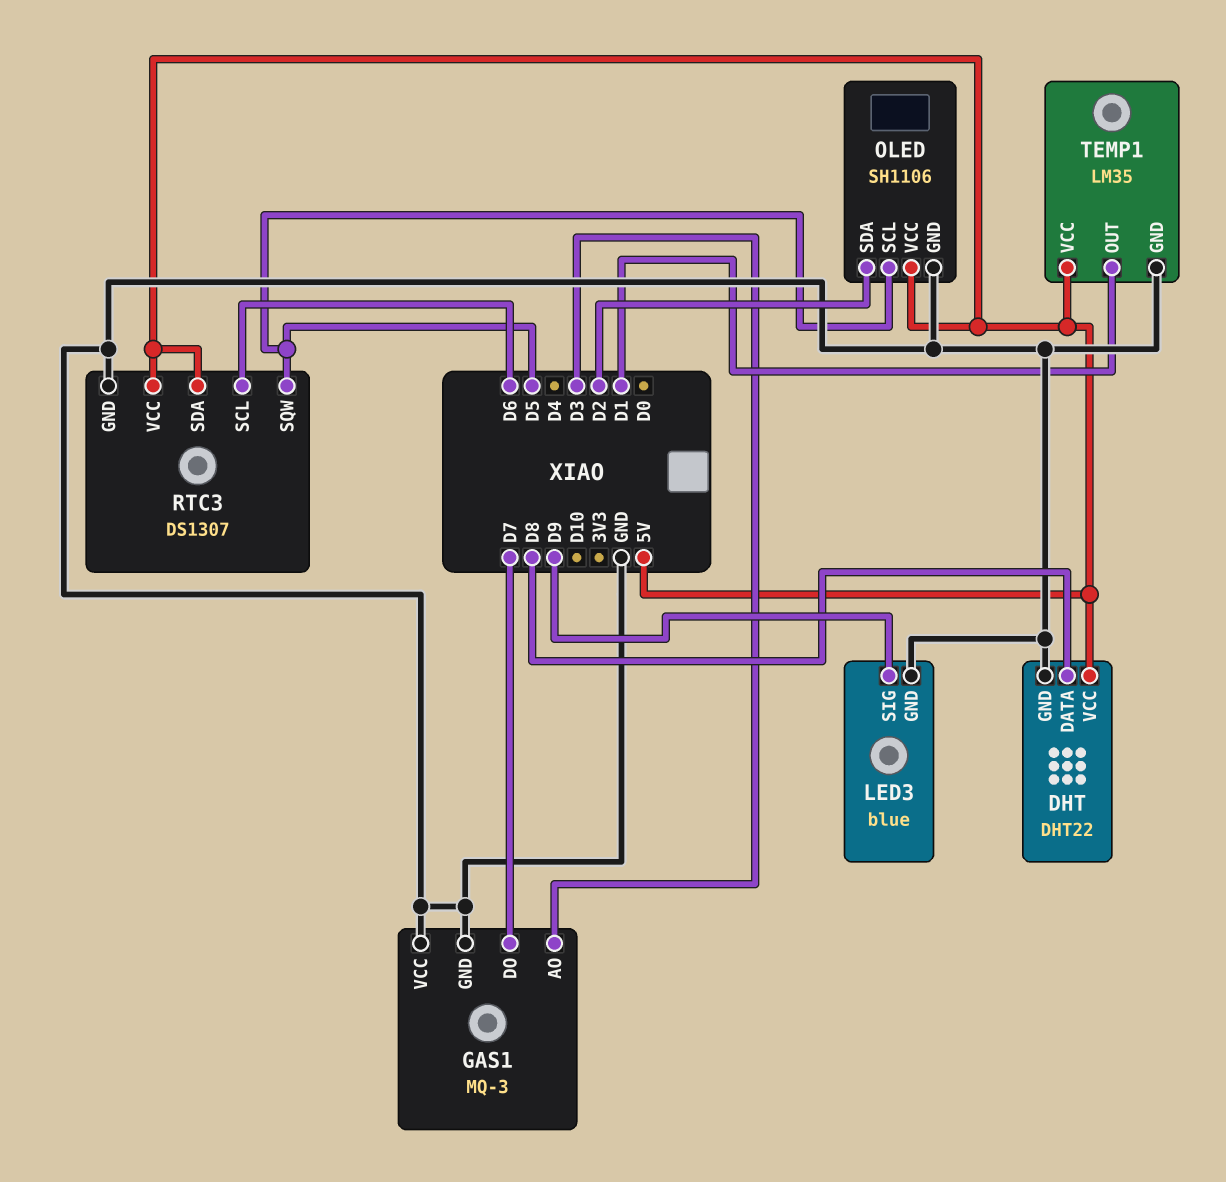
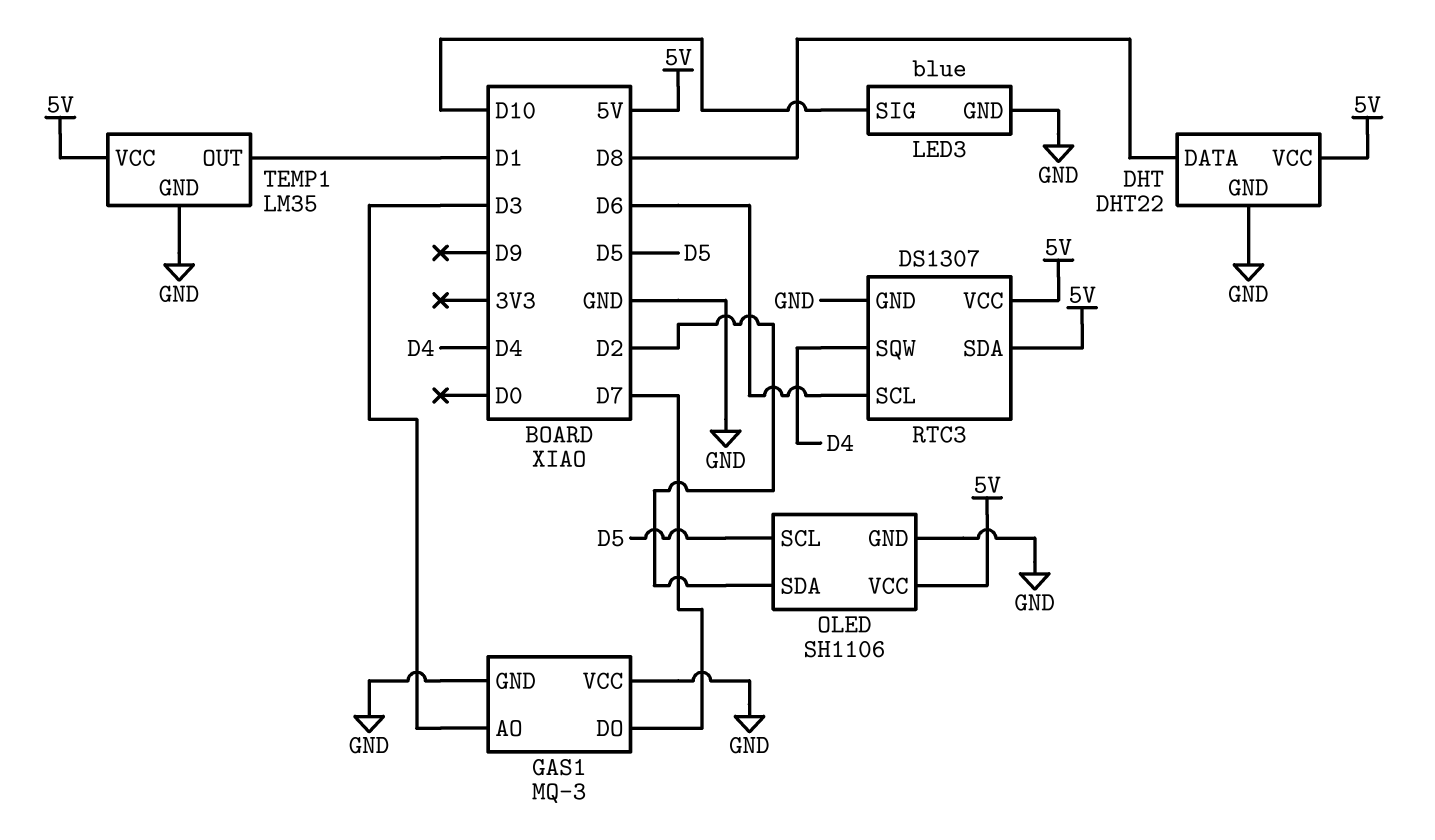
LED3 pin SIG: D9 -> D10
RTC3 pin SQW: D5 -> D4

